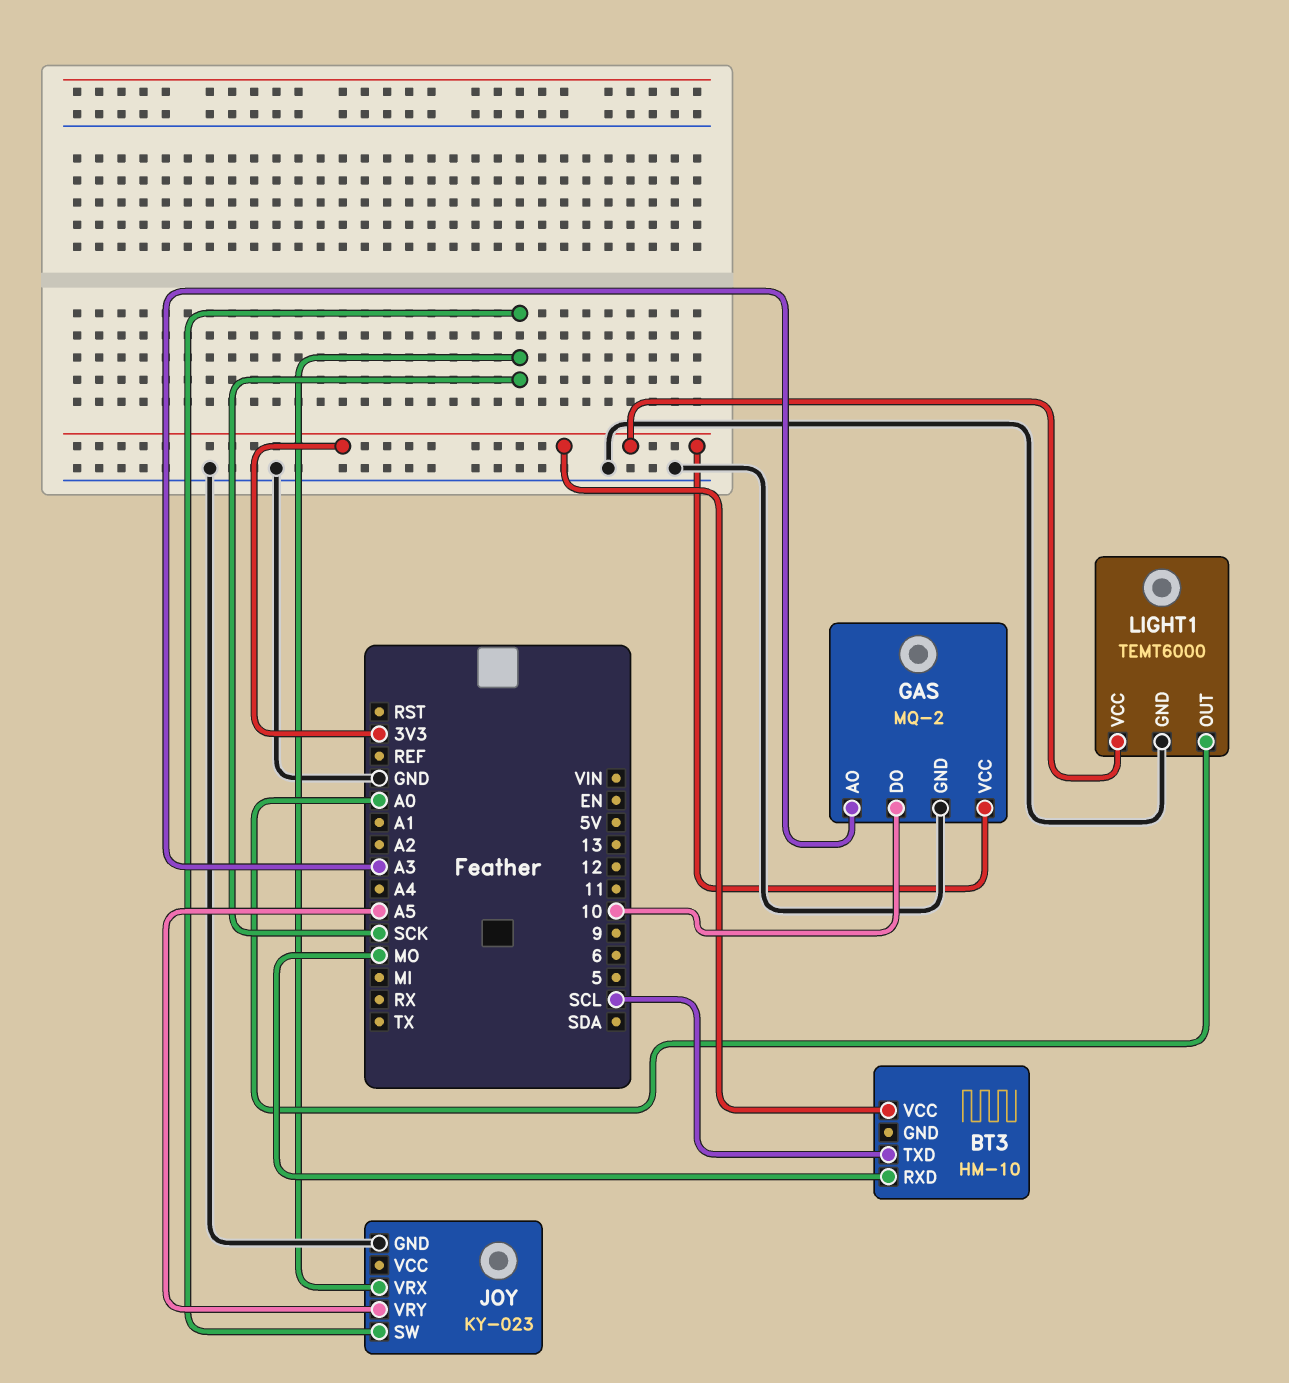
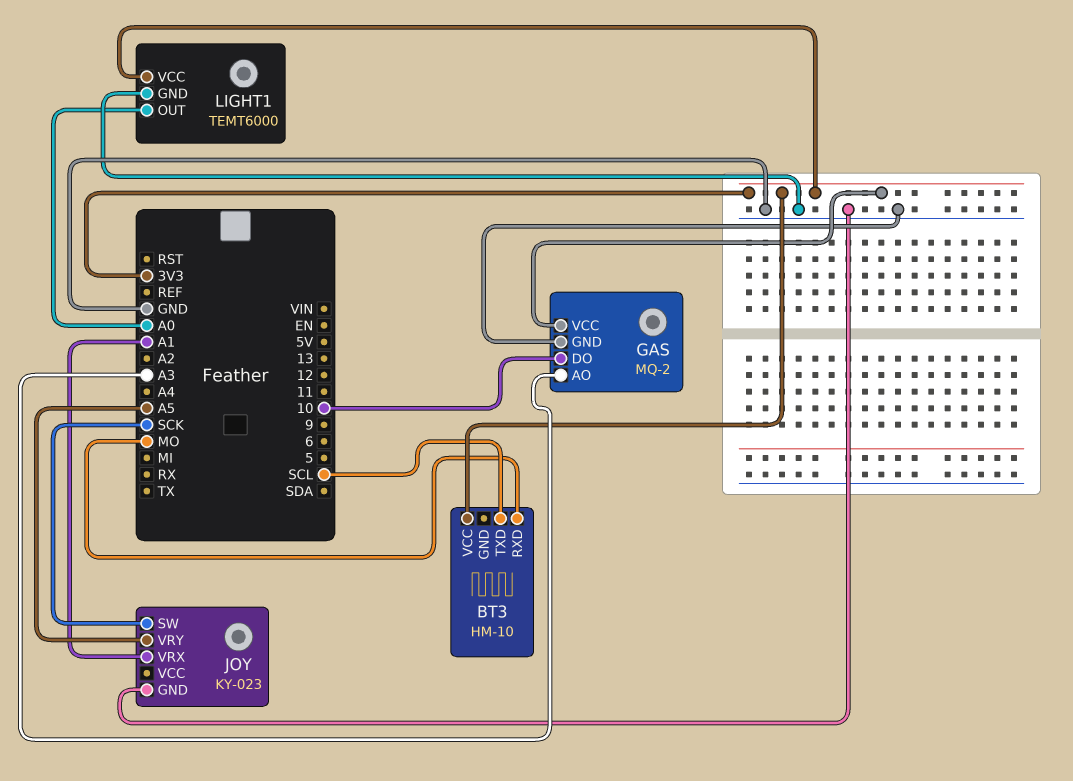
JOY pin VRX: SCK -> A1

